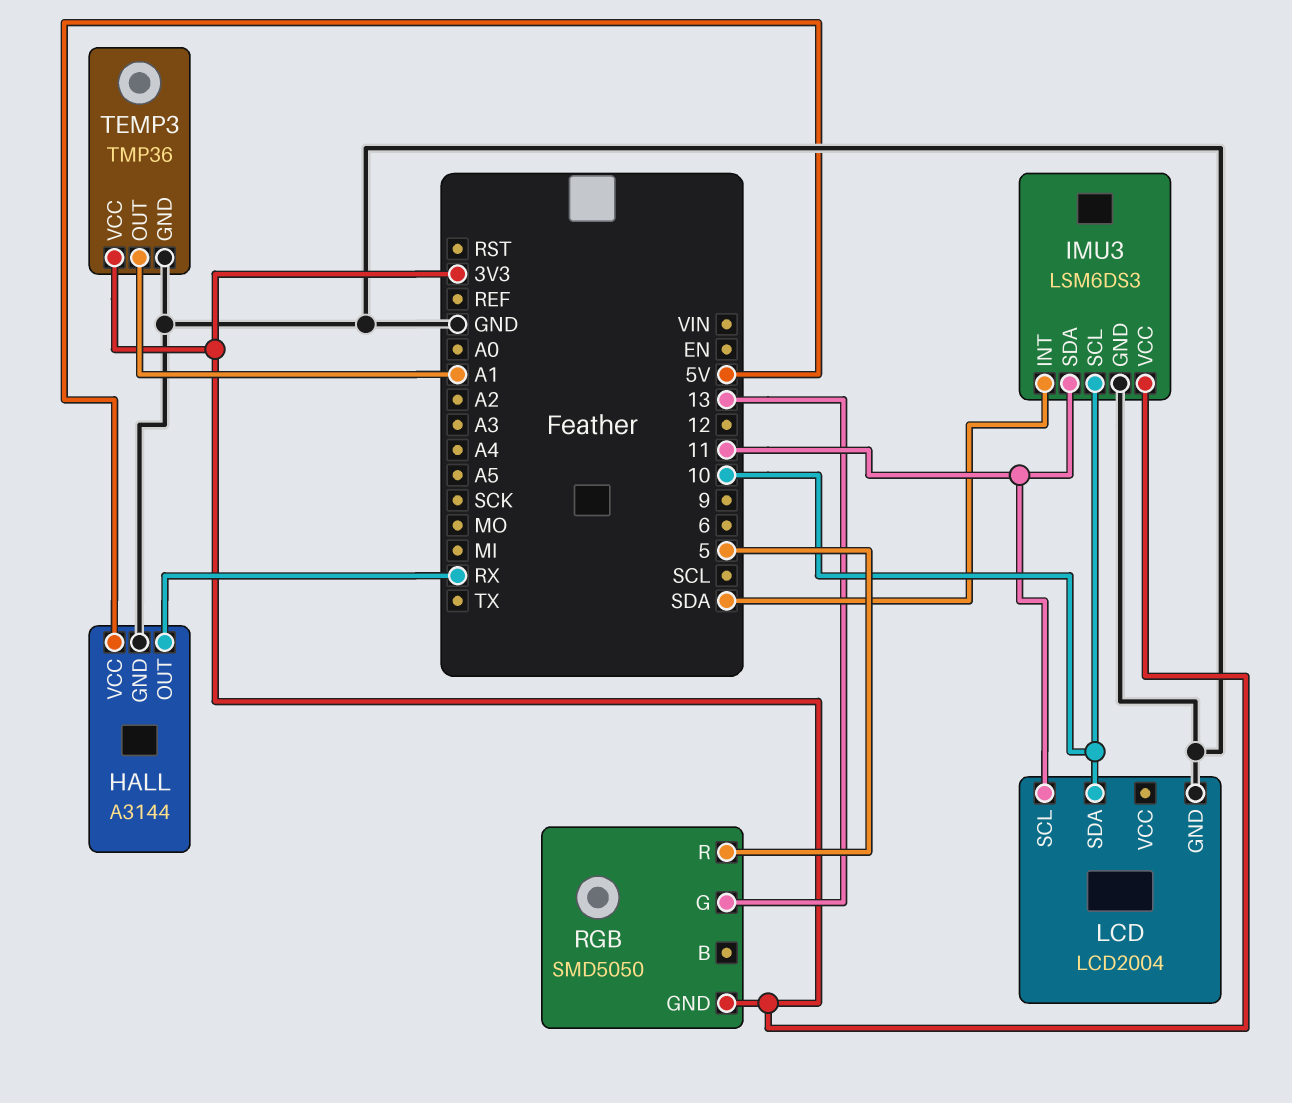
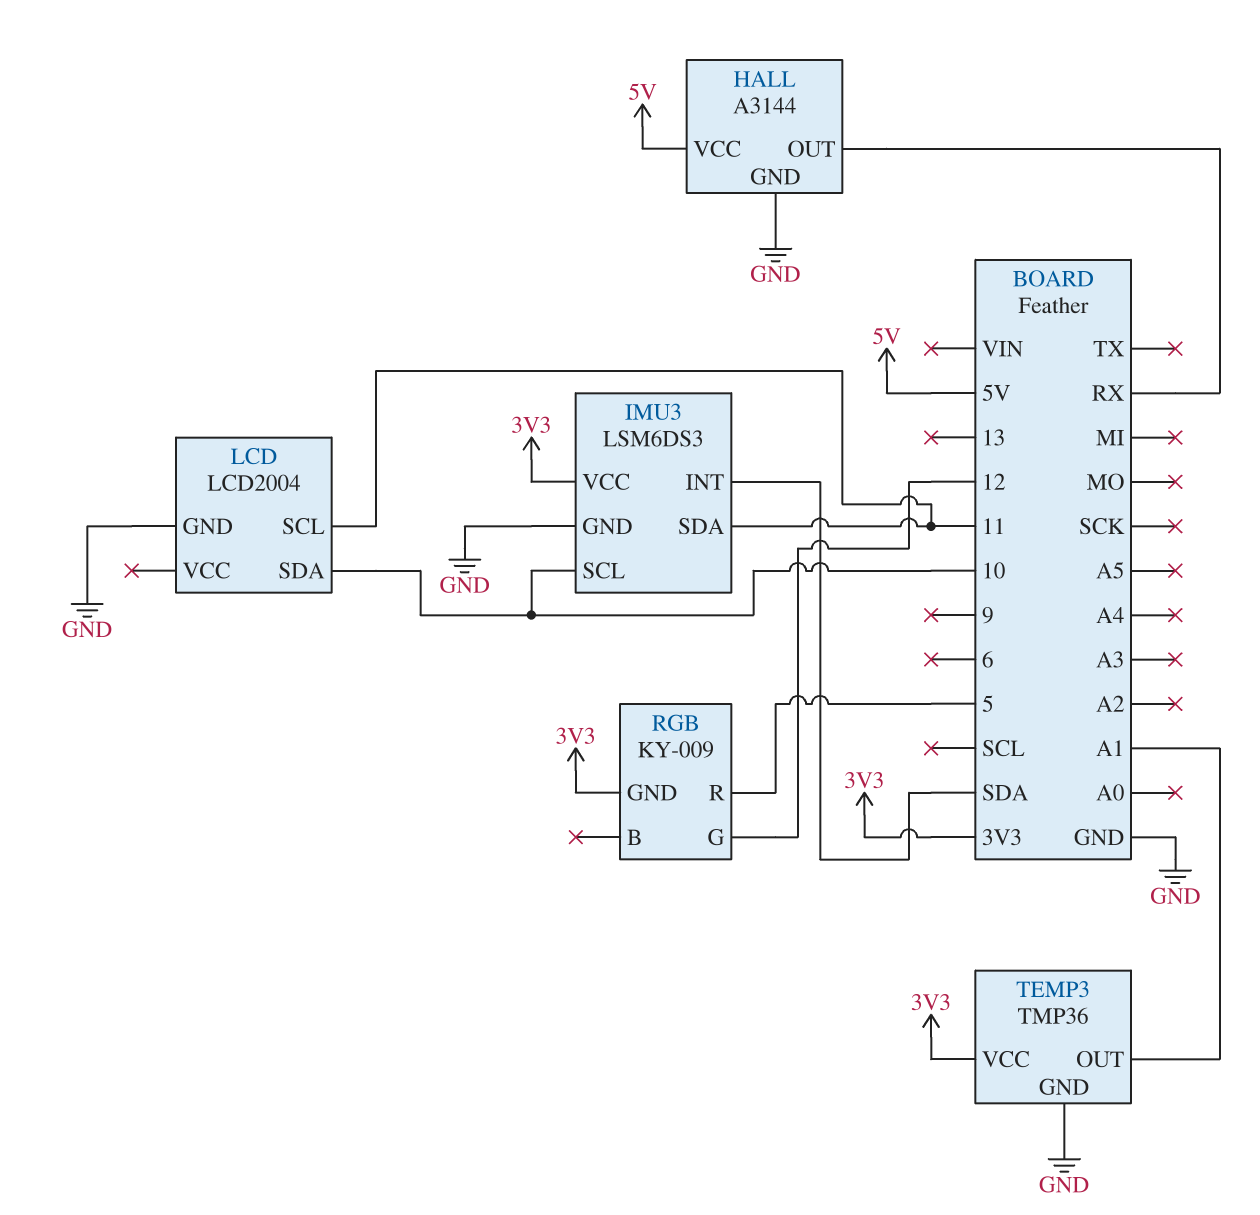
RGB: SMD5050 -> KY-009
RGB pin G: 13 -> 12

